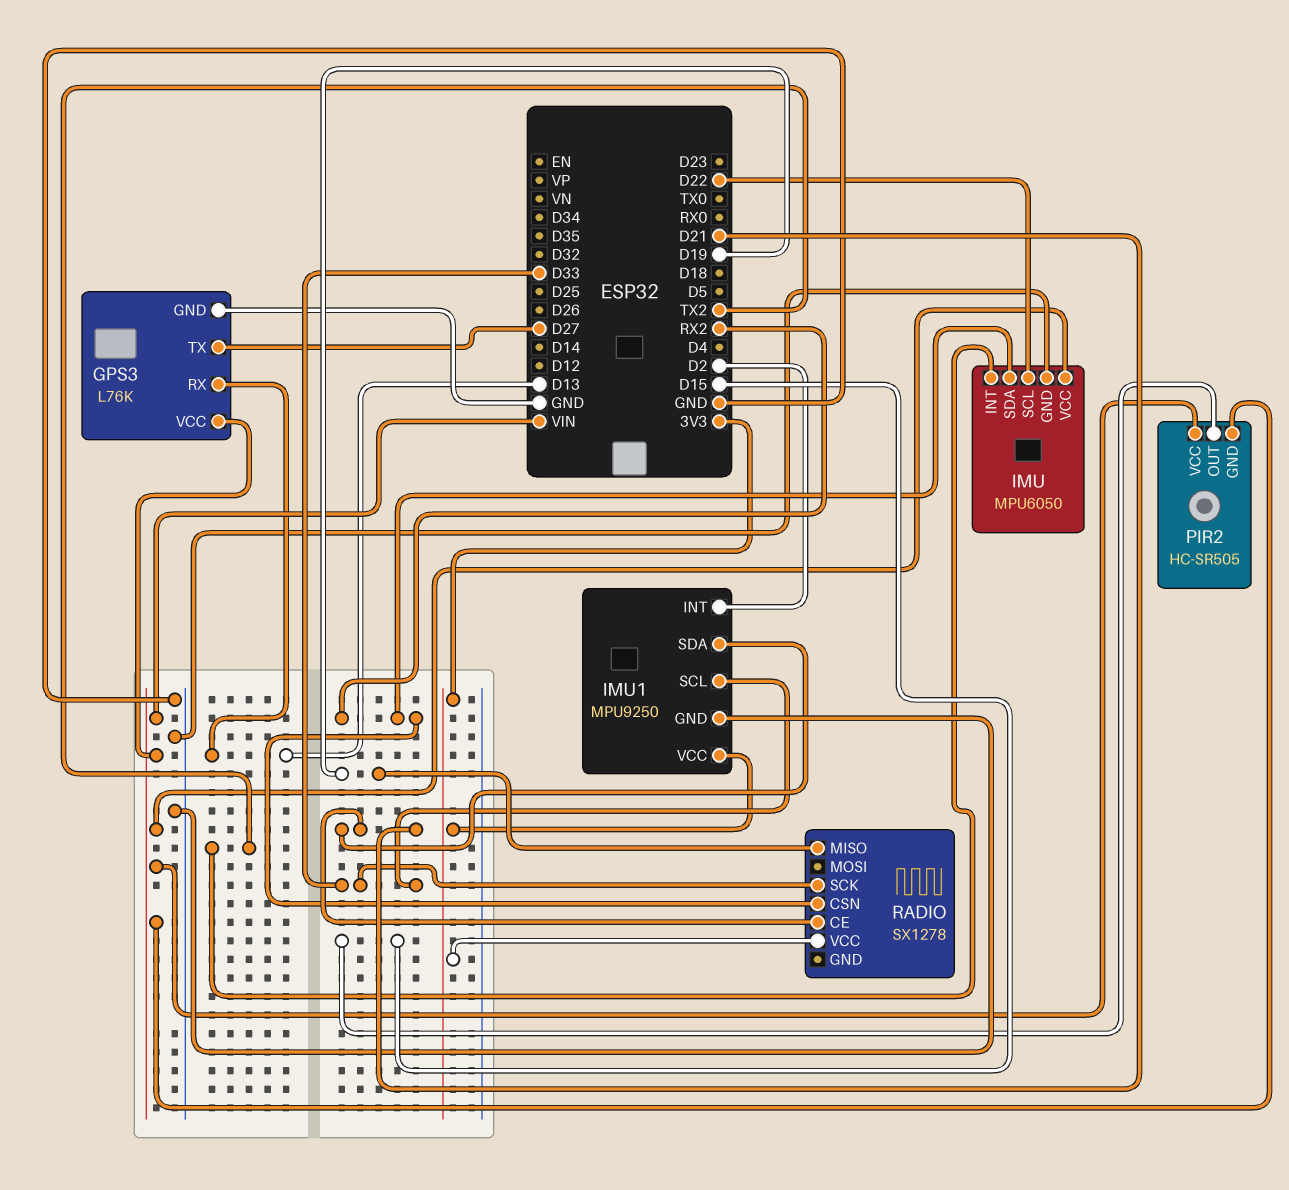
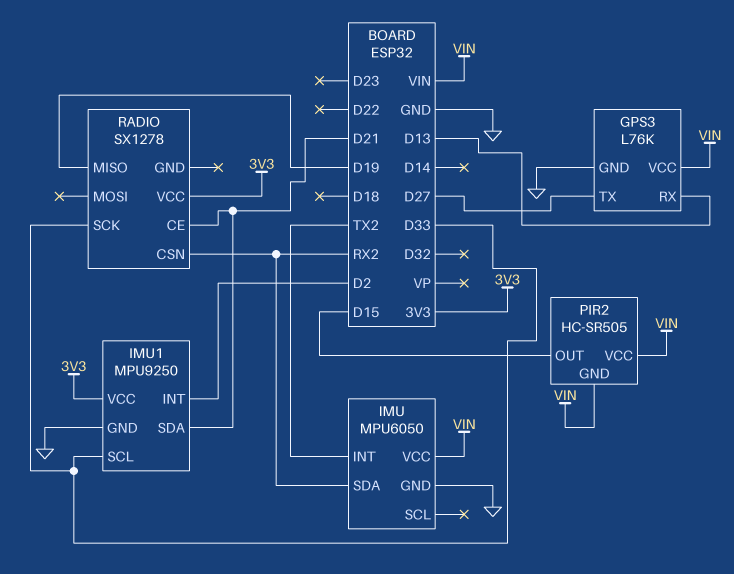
IMU pin SCL: D22 -> none

